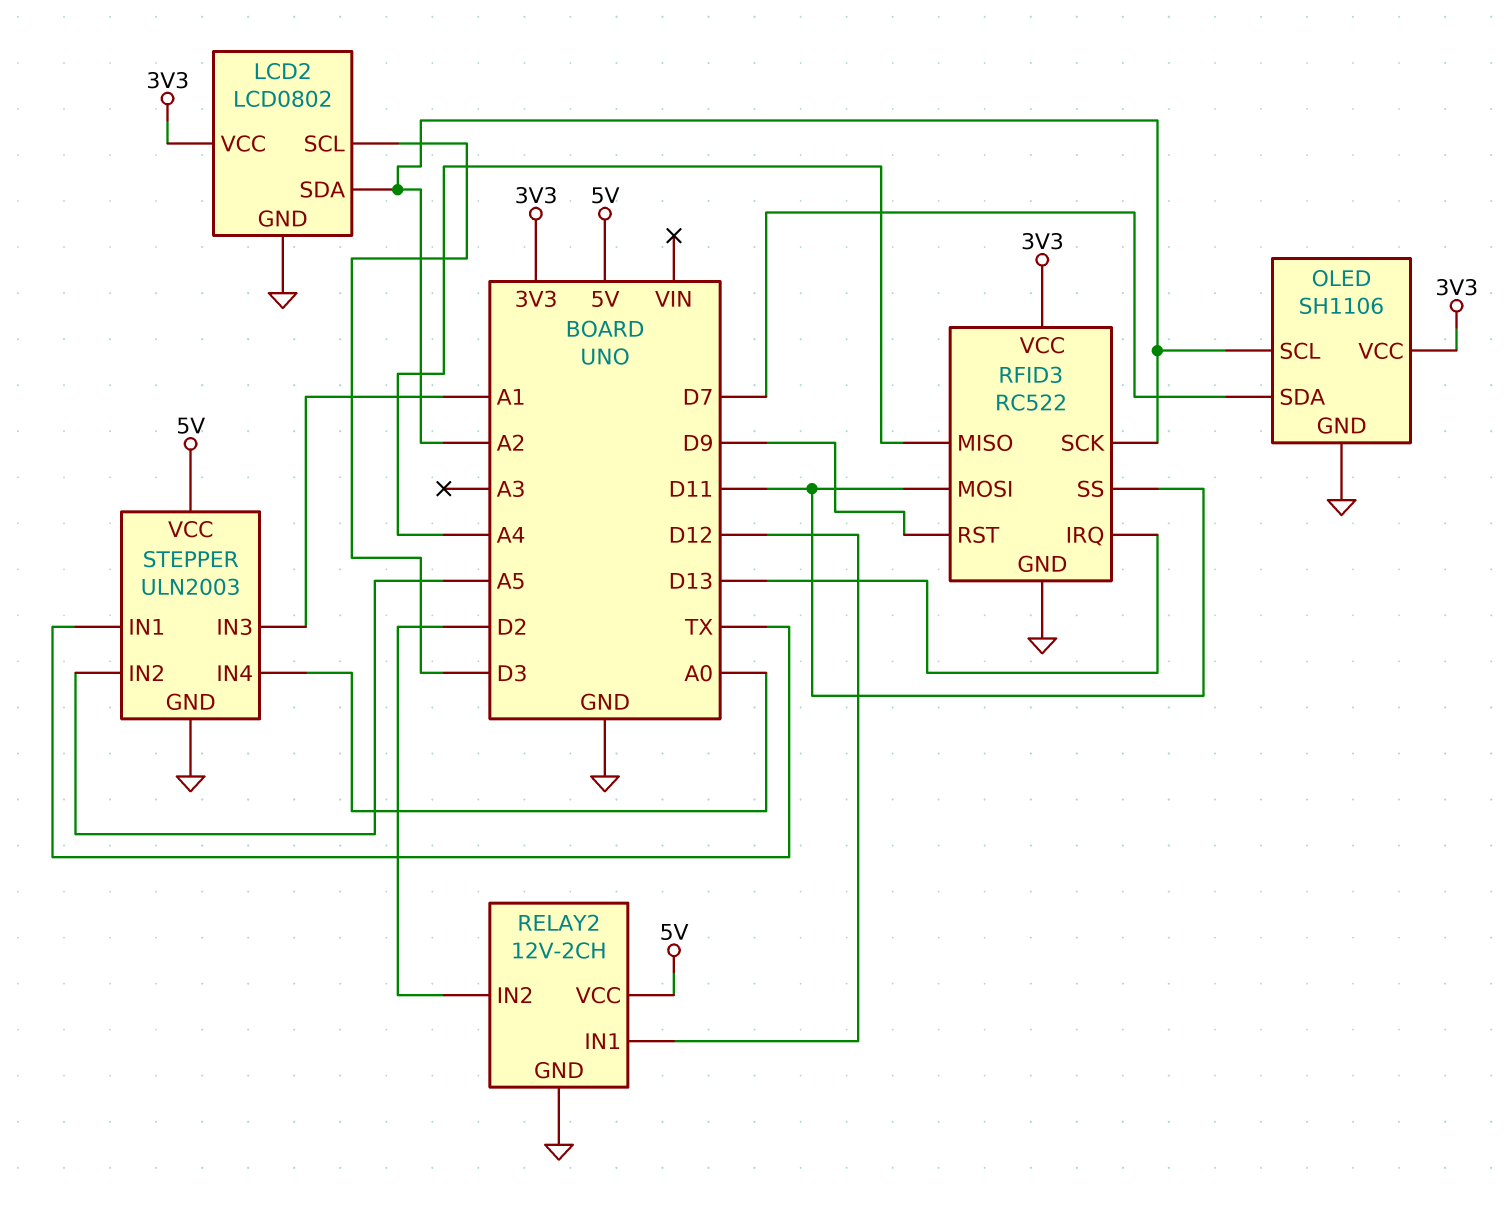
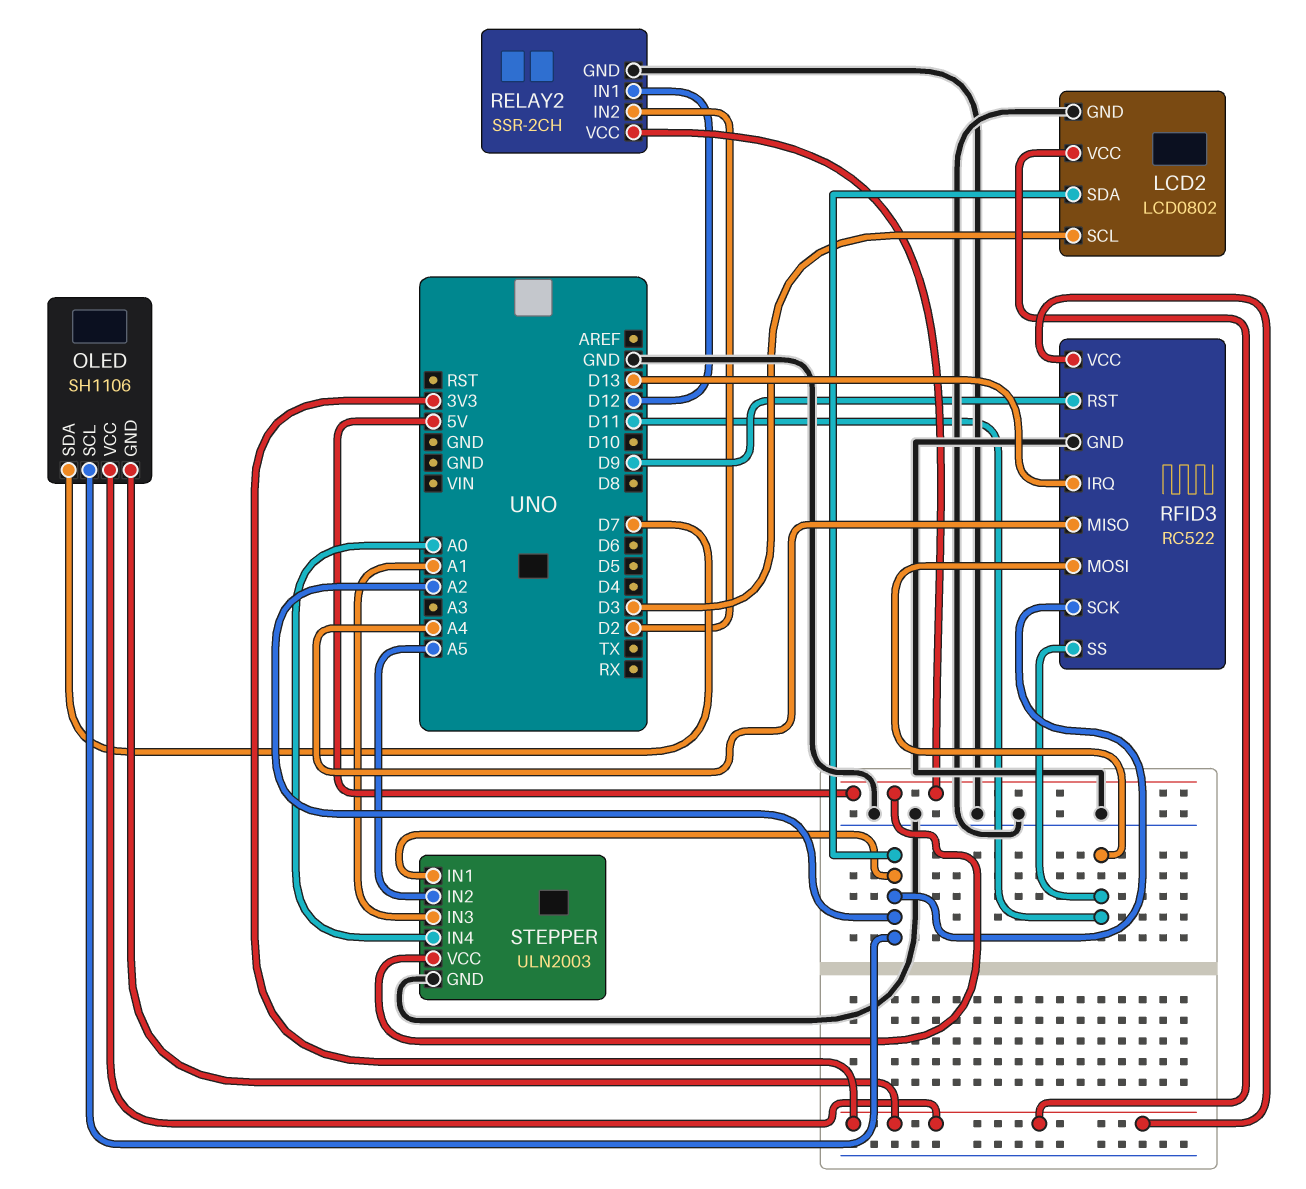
OLED pin GND: GND -> 3V3
RELAY2: 12V-2CH -> SSR-2CH
STEPPER pin IN1: TX -> A2

